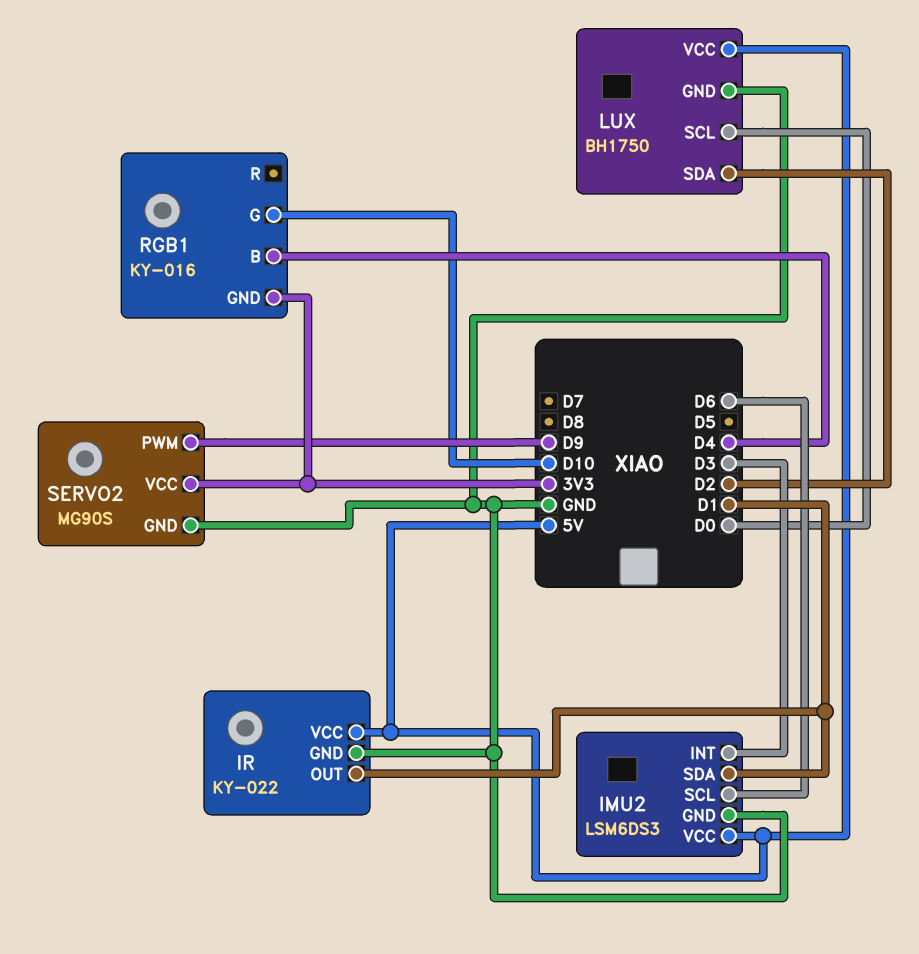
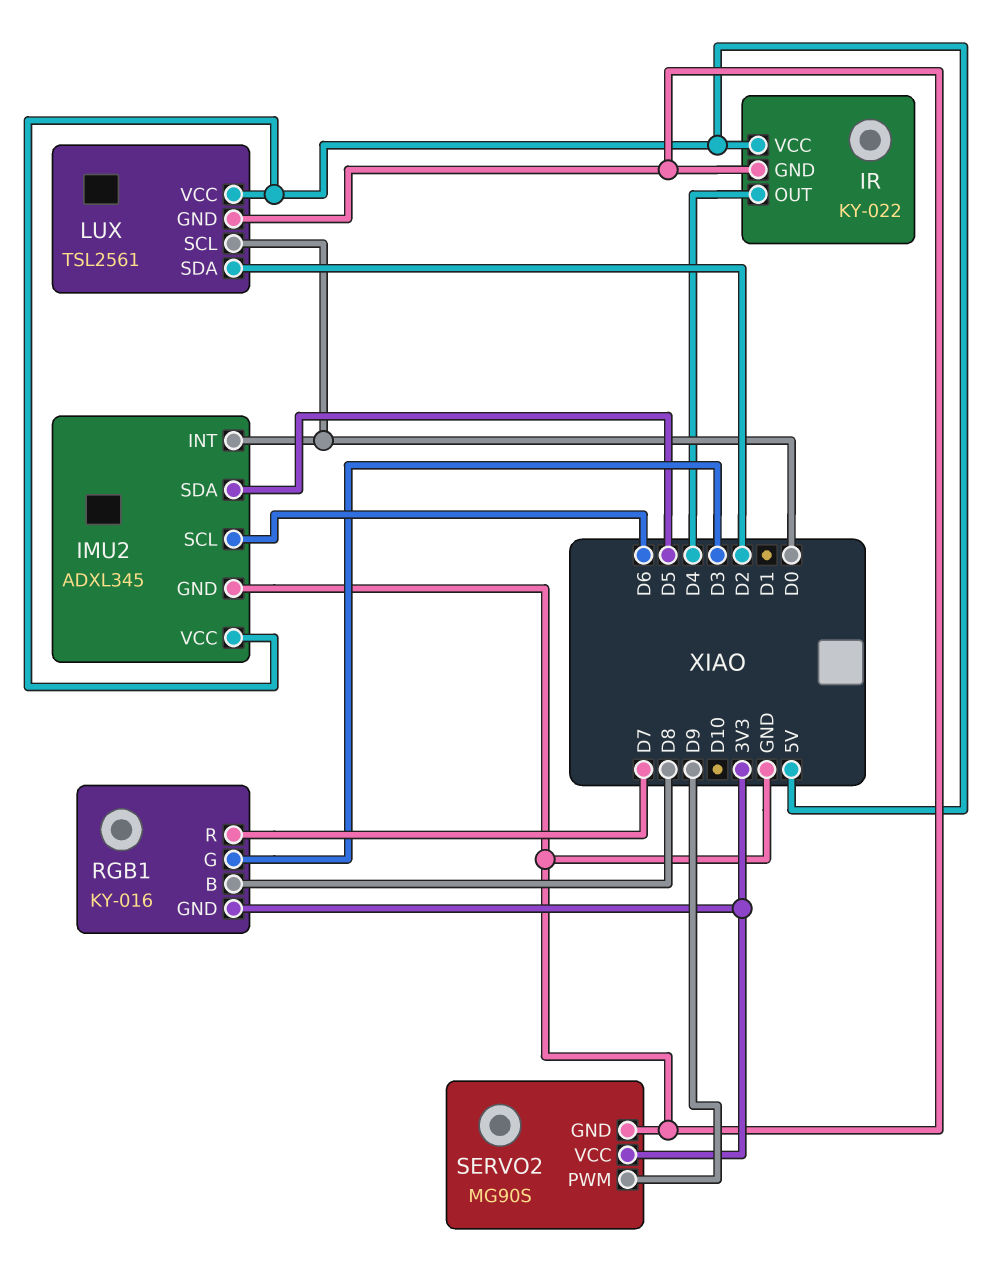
IMU2: LSM6DS3 -> ADXL345
IMU2 pin INT: D3 -> D0
IMU2 pin SDA: D1 -> D5
IR pin OUT: D1 -> D4
LUX: BH1750 -> TSL2561
RGB1 pin B: D4 -> D8
RGB1 pin G: D10 -> D3
RGB1 pin R: none -> D7

